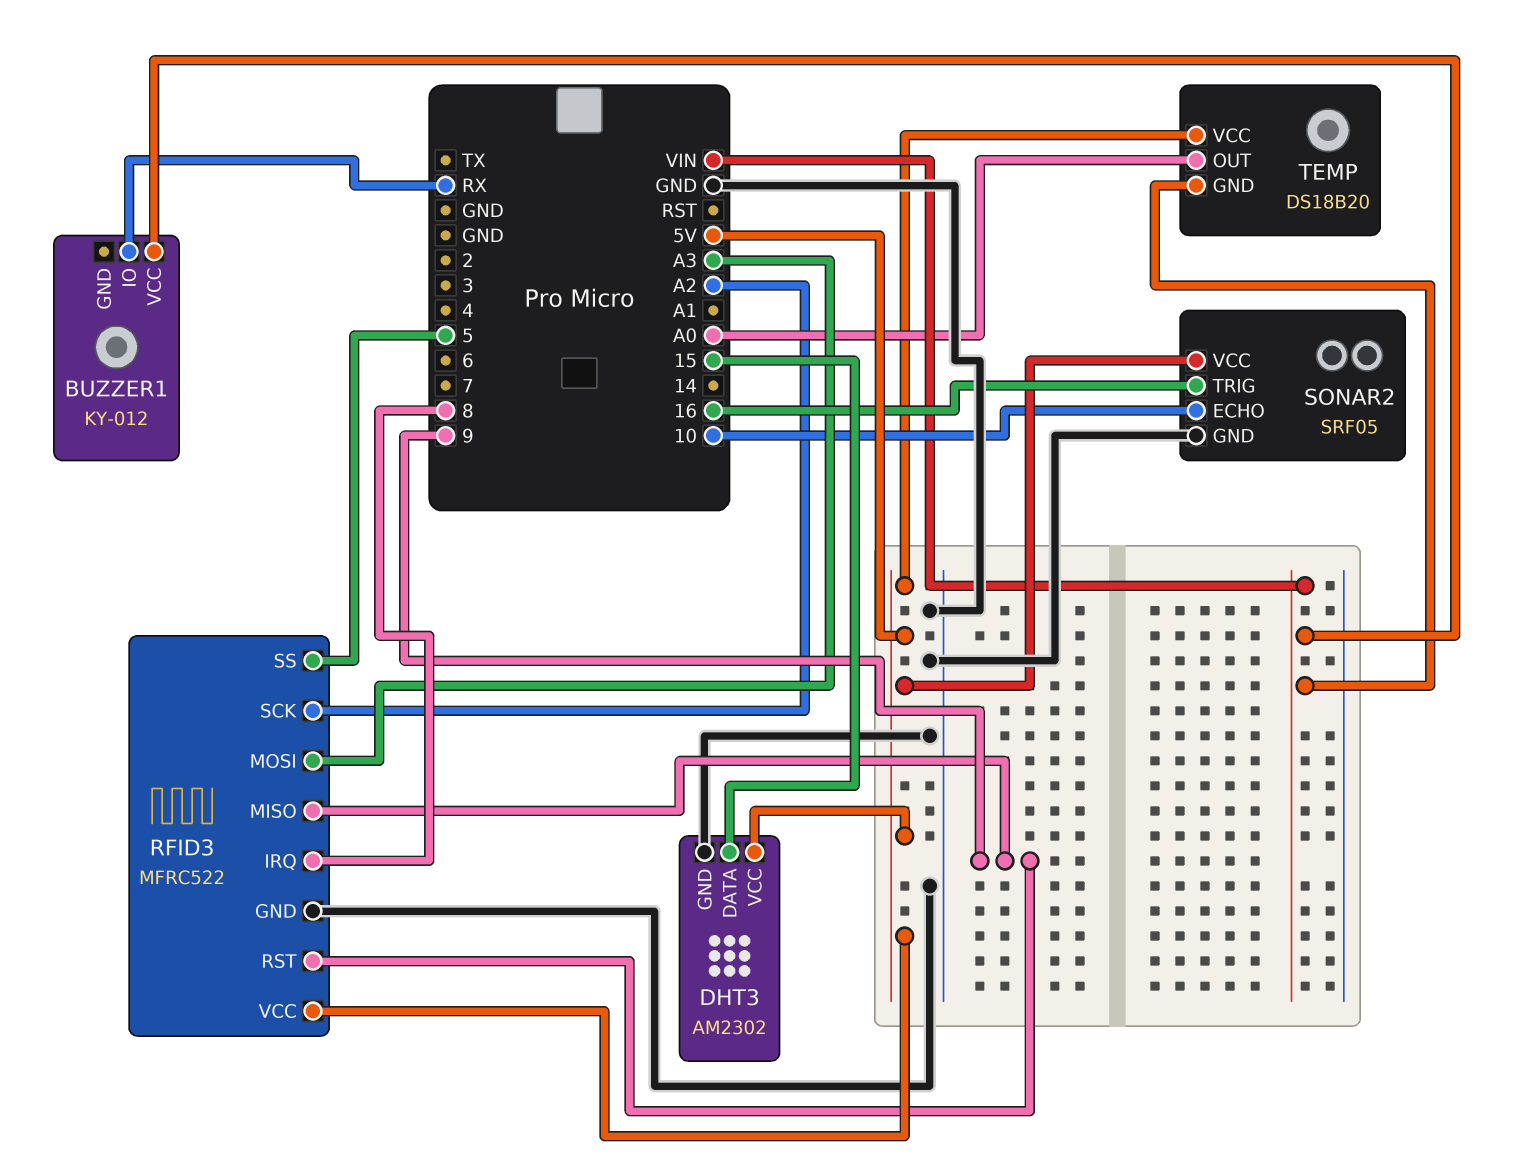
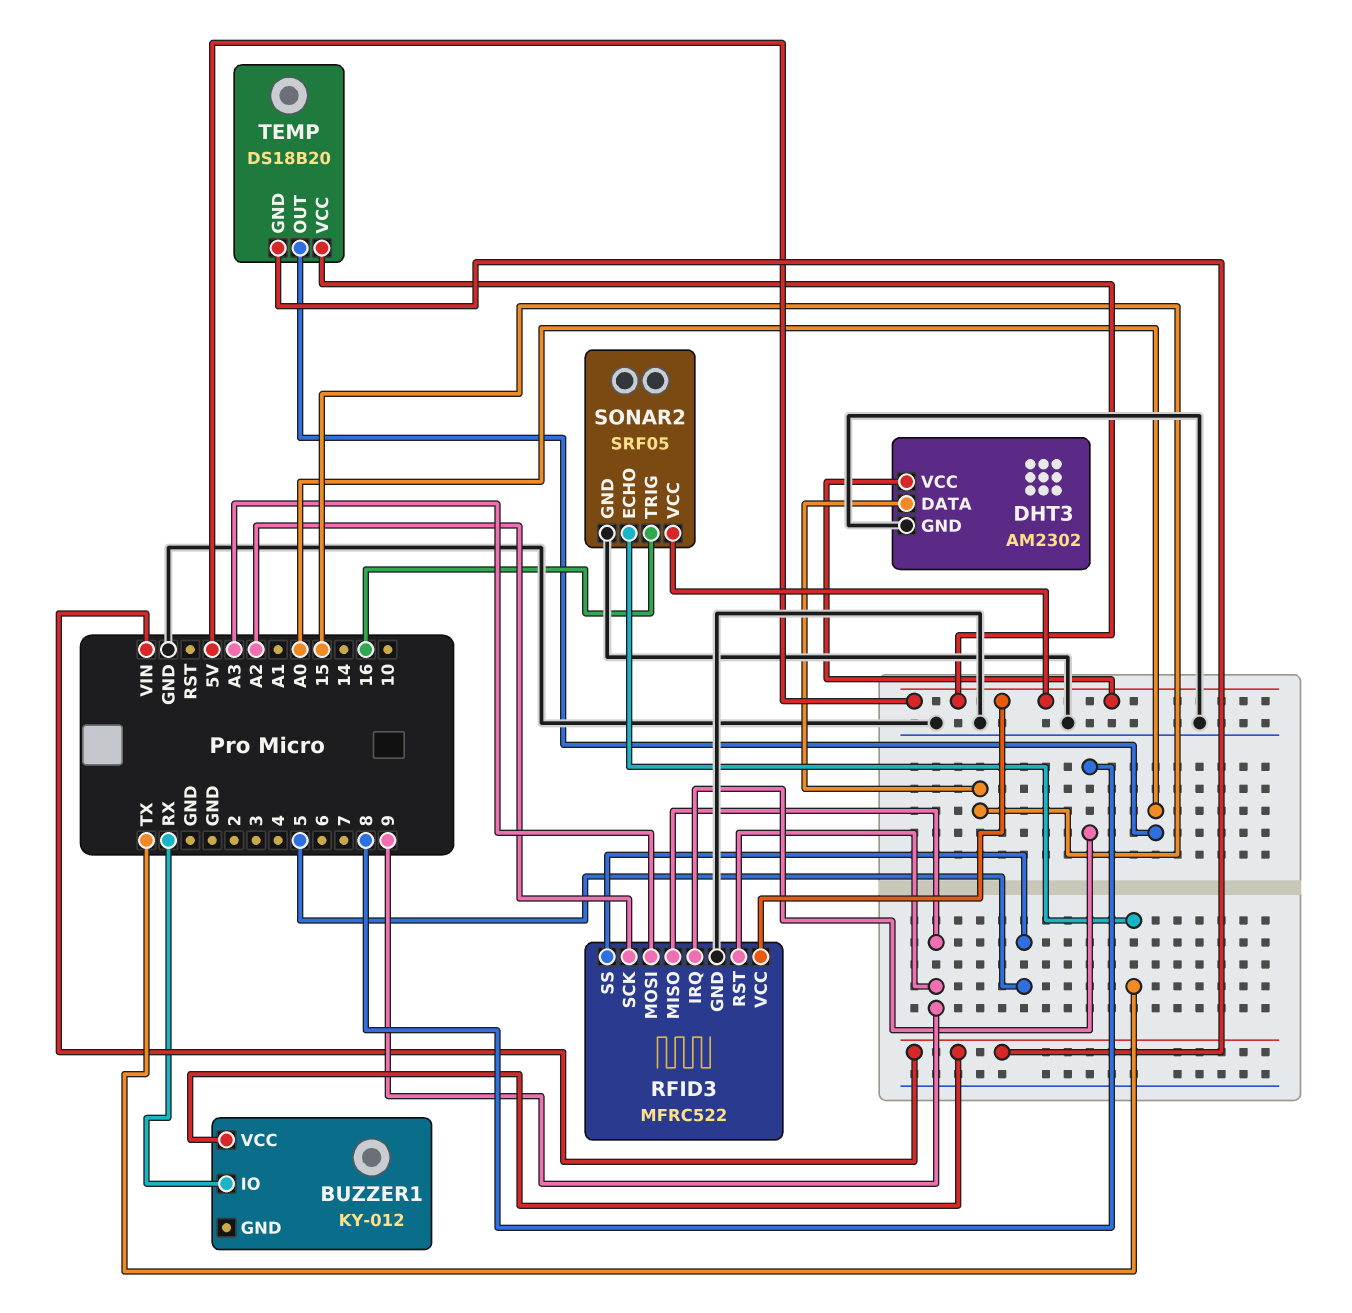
SONAR2 pin ECHO: 10 -> TX

